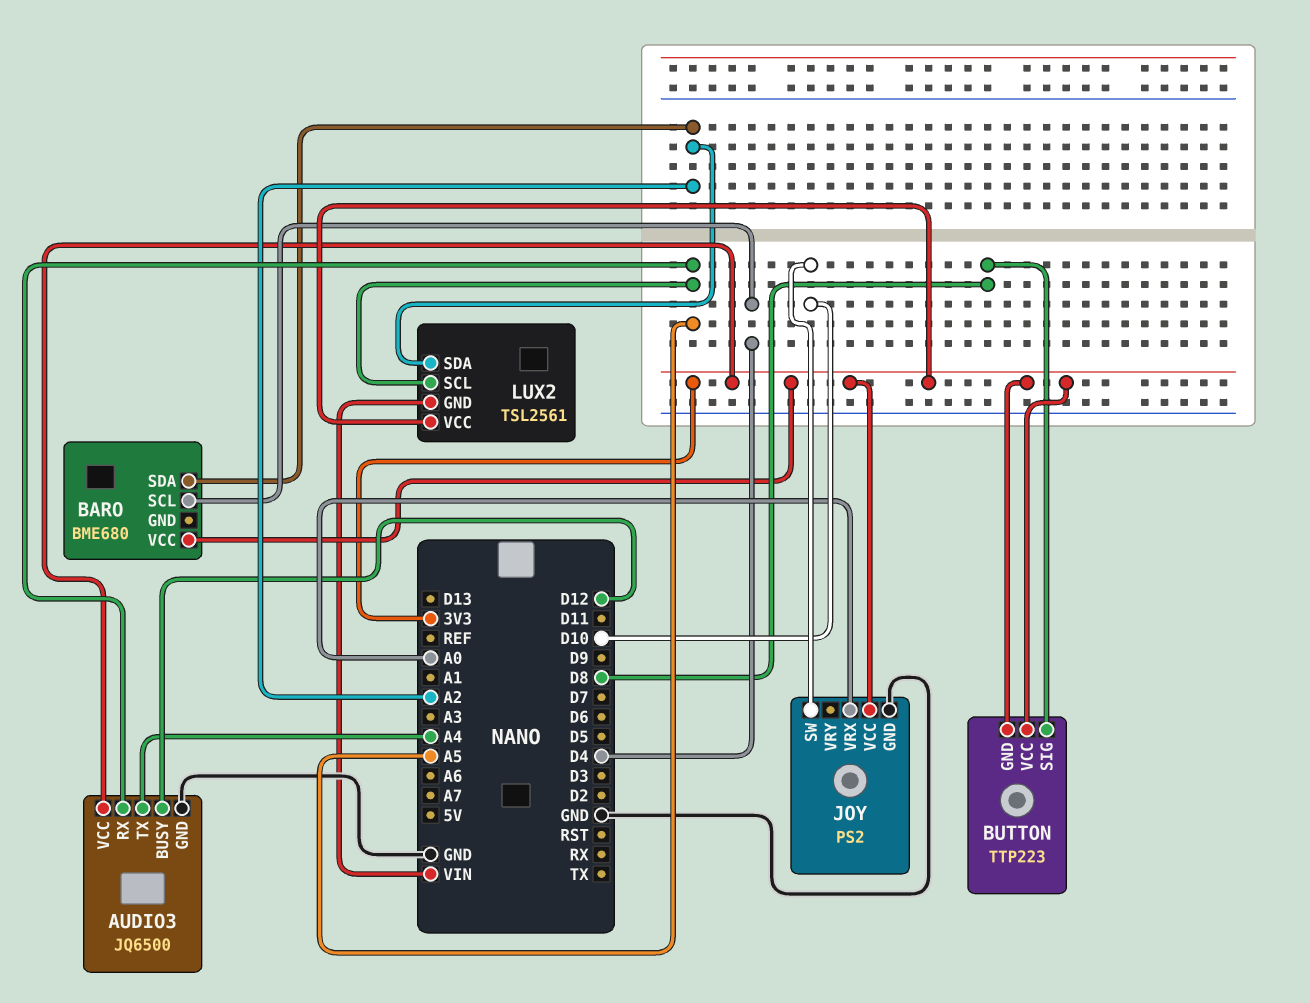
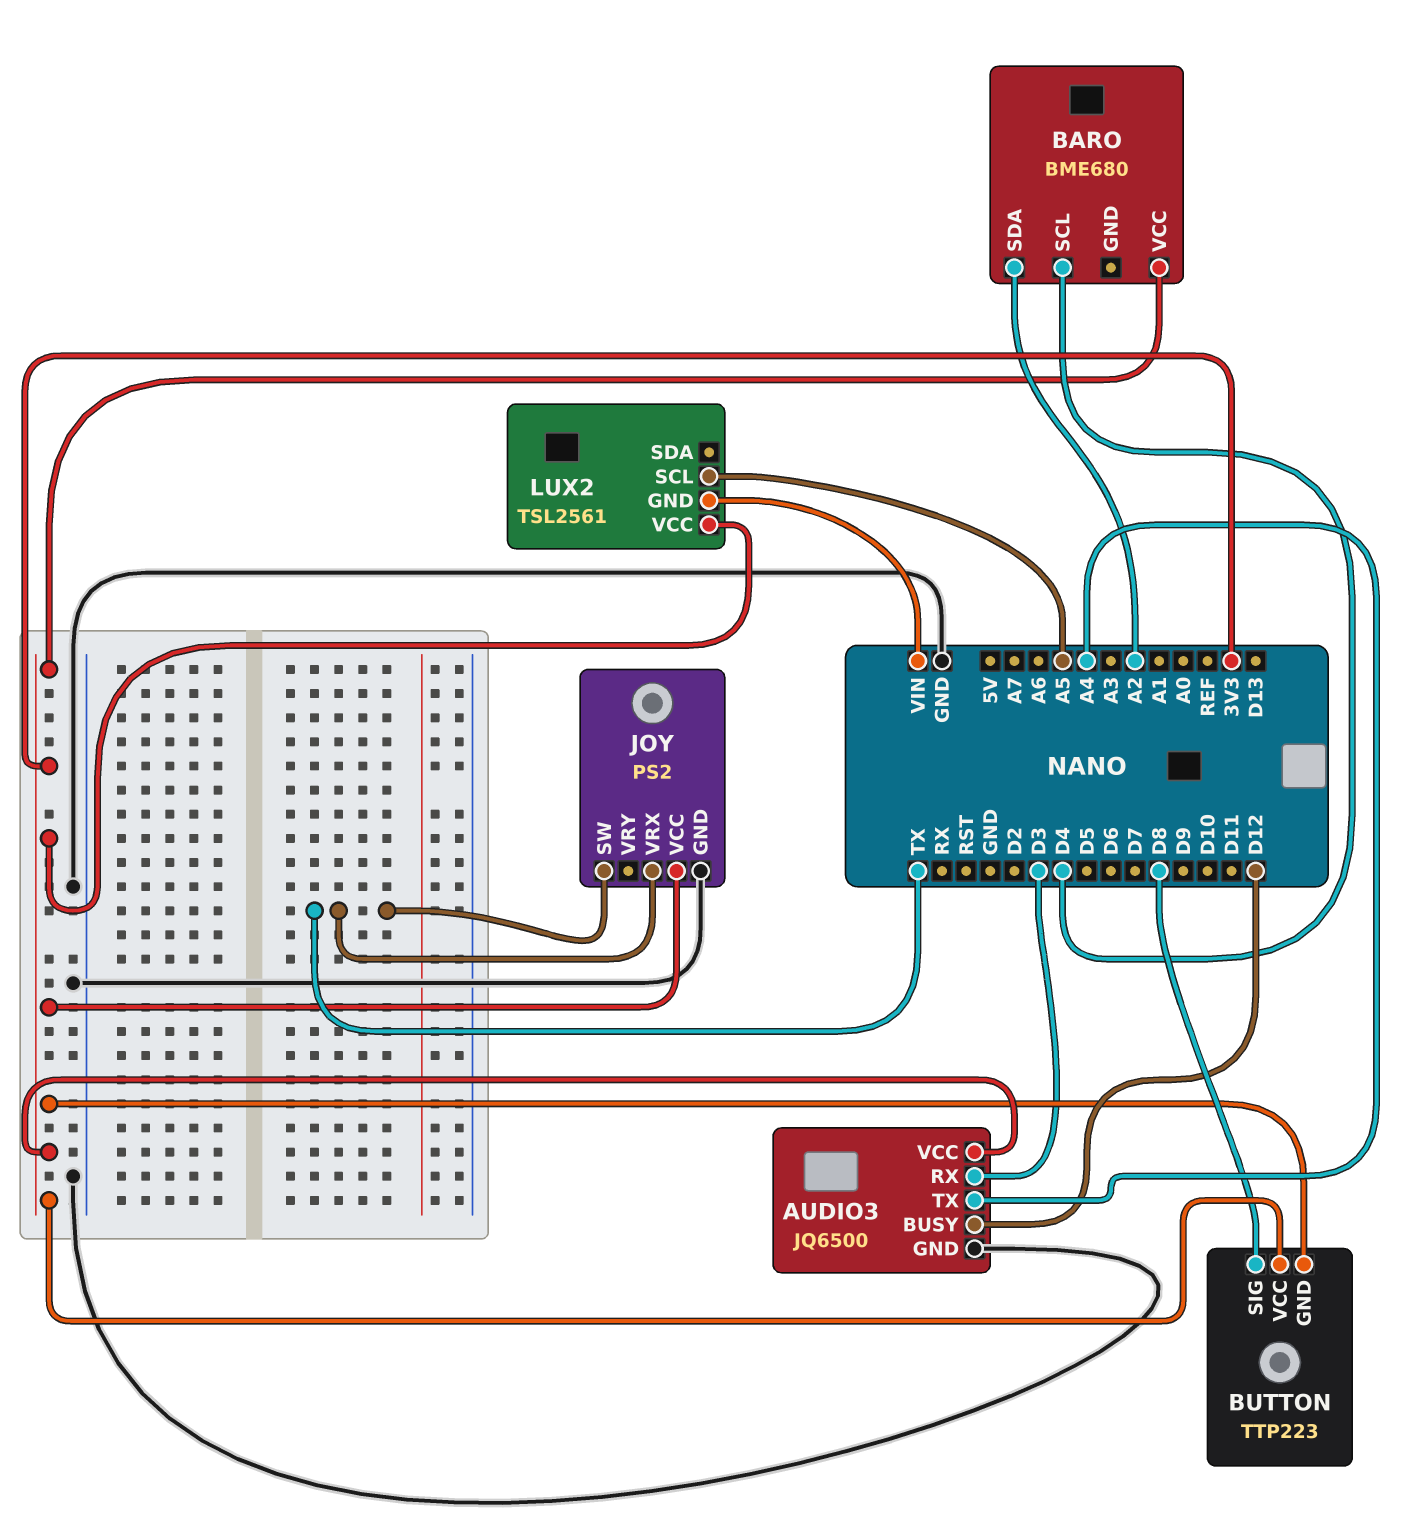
AUDIO3 pin RX: A5 -> D3
JOY pin SW: D10 -> TX
JOY pin VRX: A0 -> TX
LUX2 pin SDA: A2 -> none

